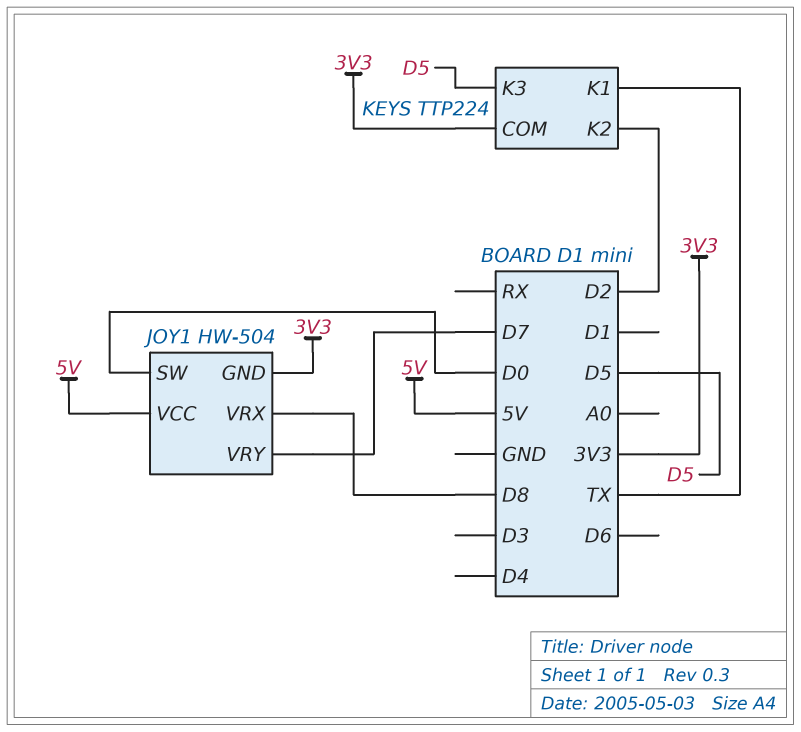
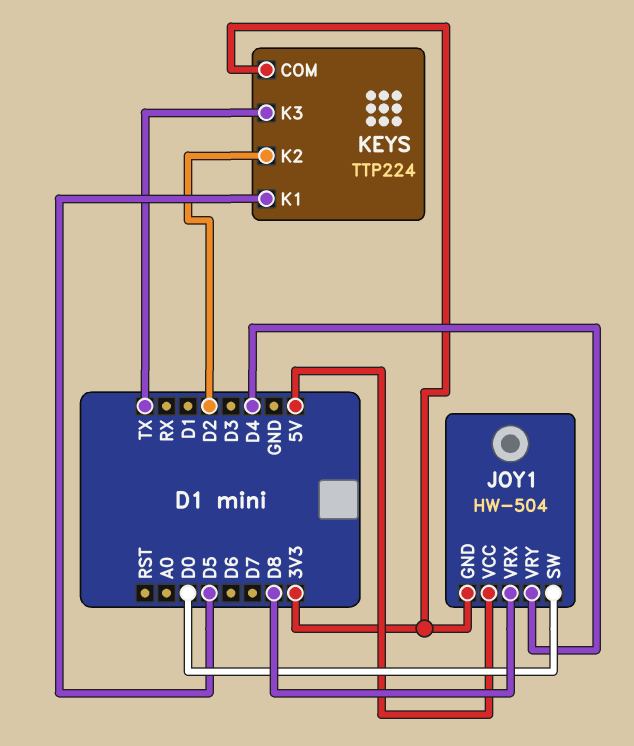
JOY1 pin VRY: D7 -> D4
KEYS pin K1: TX -> D5
KEYS pin K3: D5 -> TX

